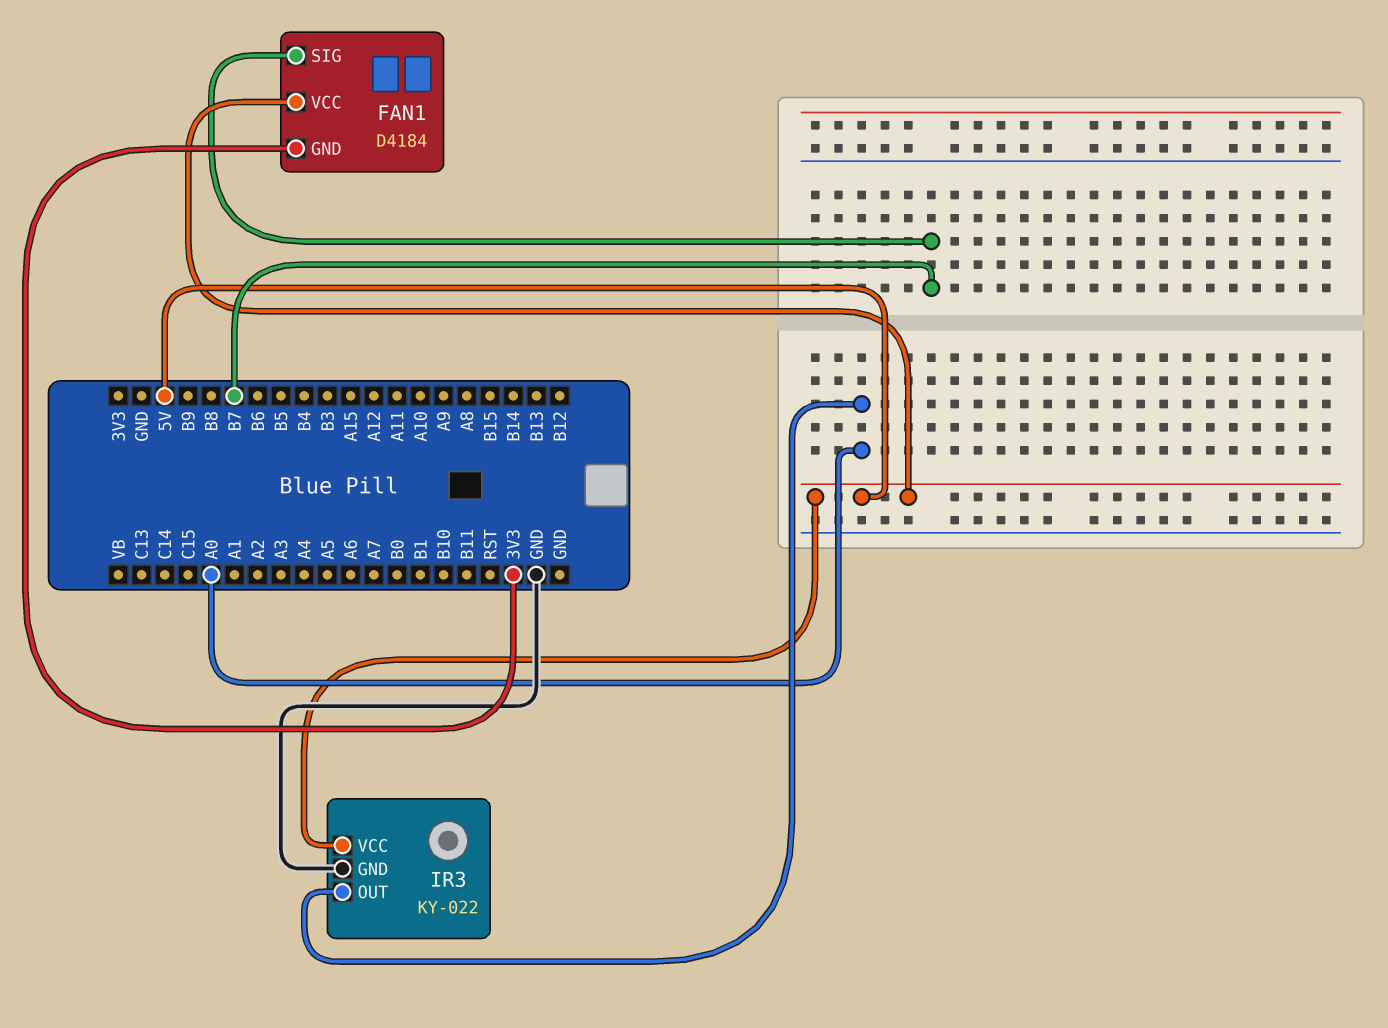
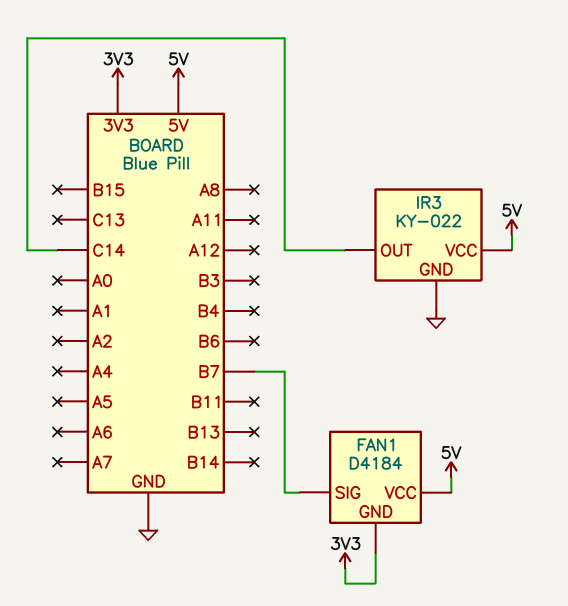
IR3 pin OUT: A0 -> C14

